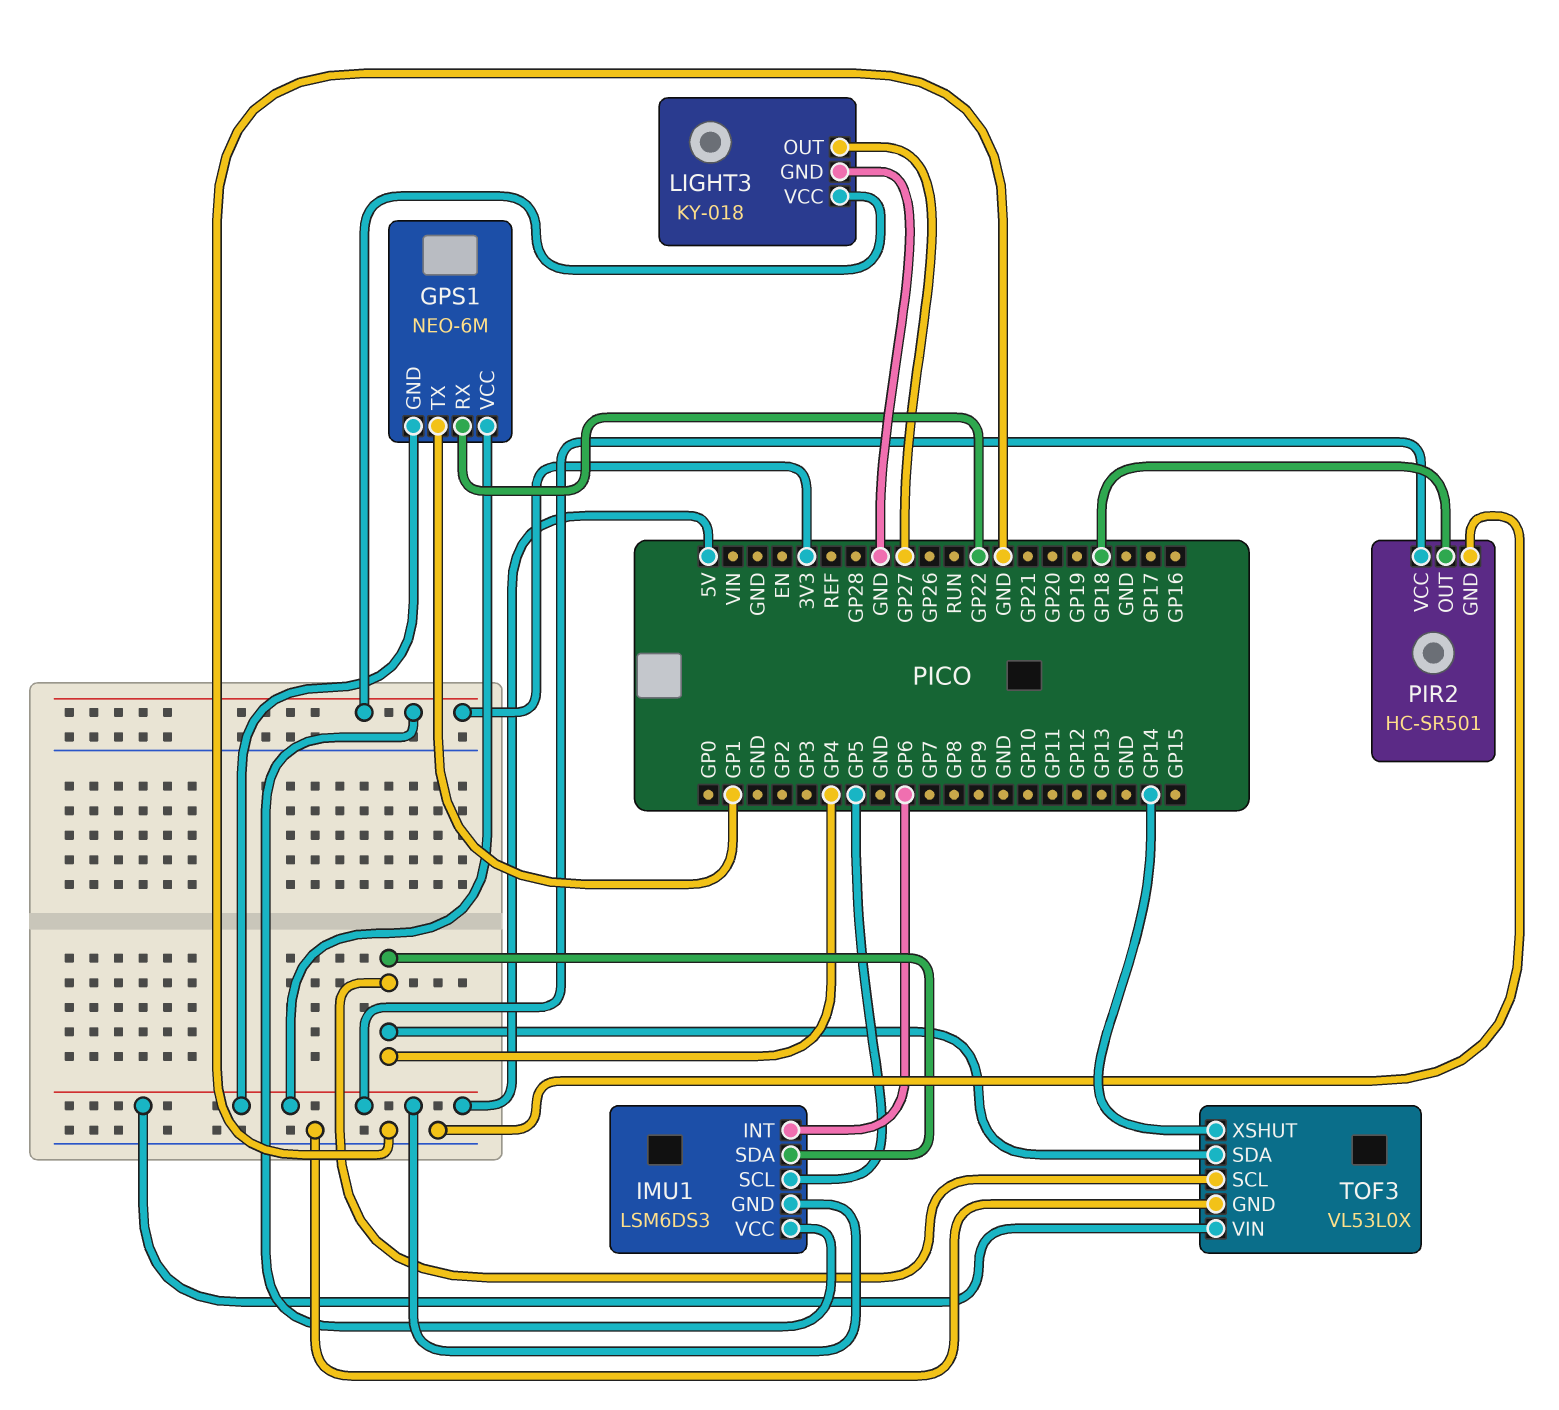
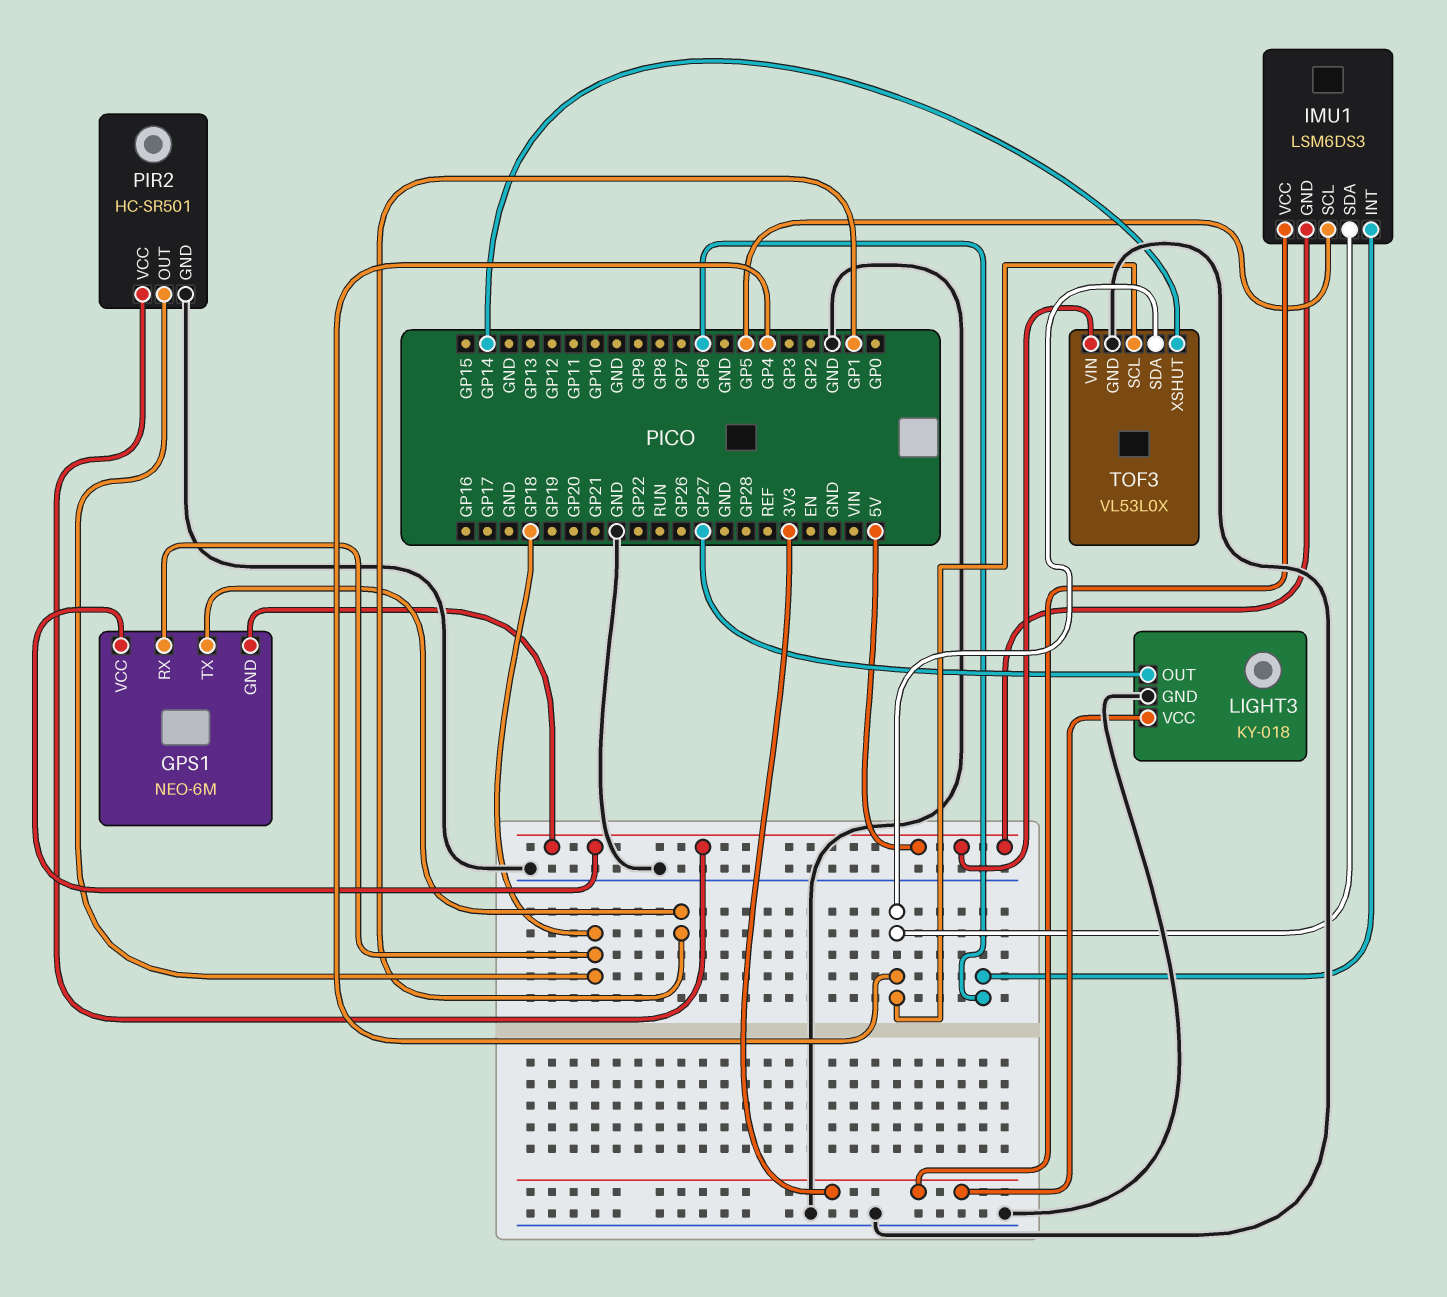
GPS1 pin RX: GP22 -> GP18

